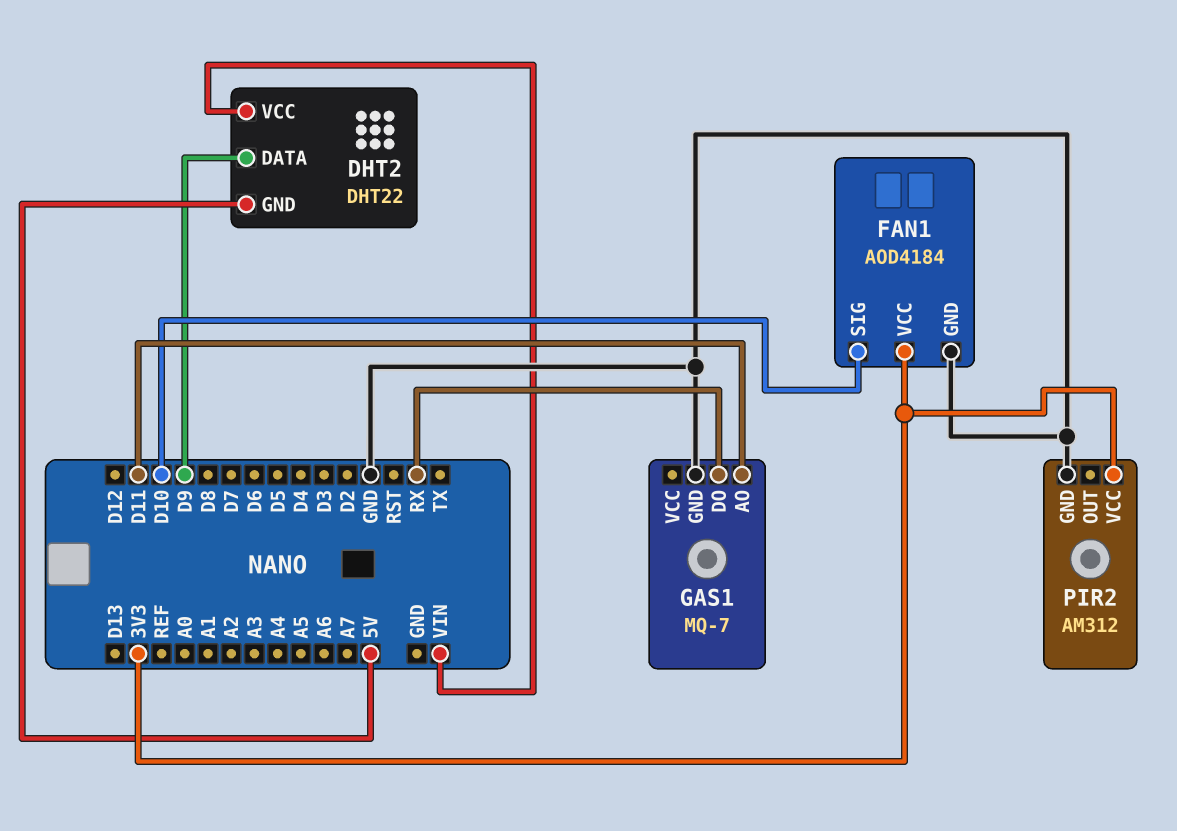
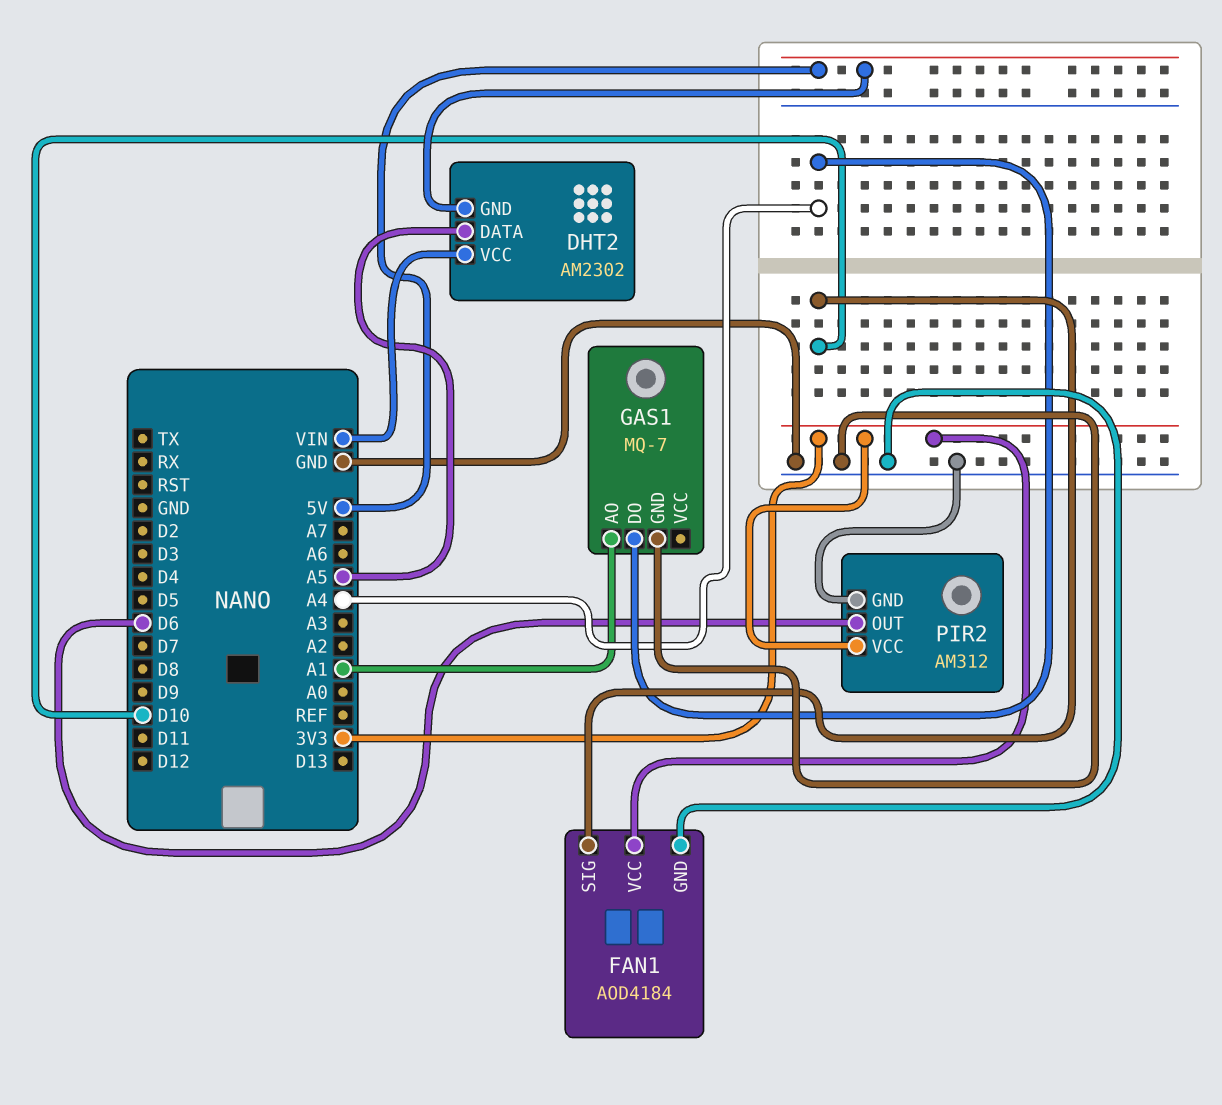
DHT2: DHT22 -> AM2302
DHT2 pin DATA: D9 -> A5
GAS1 pin AO: D11 -> A1
GAS1 pin DO: RX -> A4
PIR2 pin OUT: none -> D6

